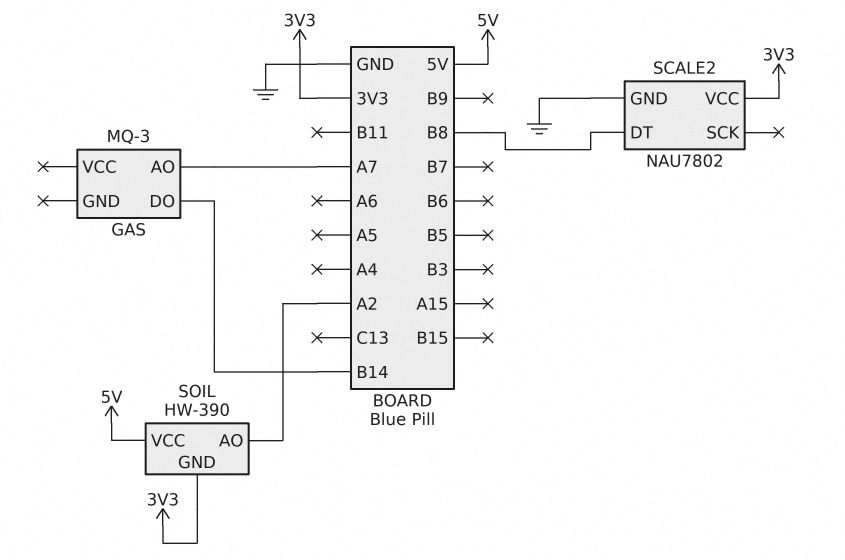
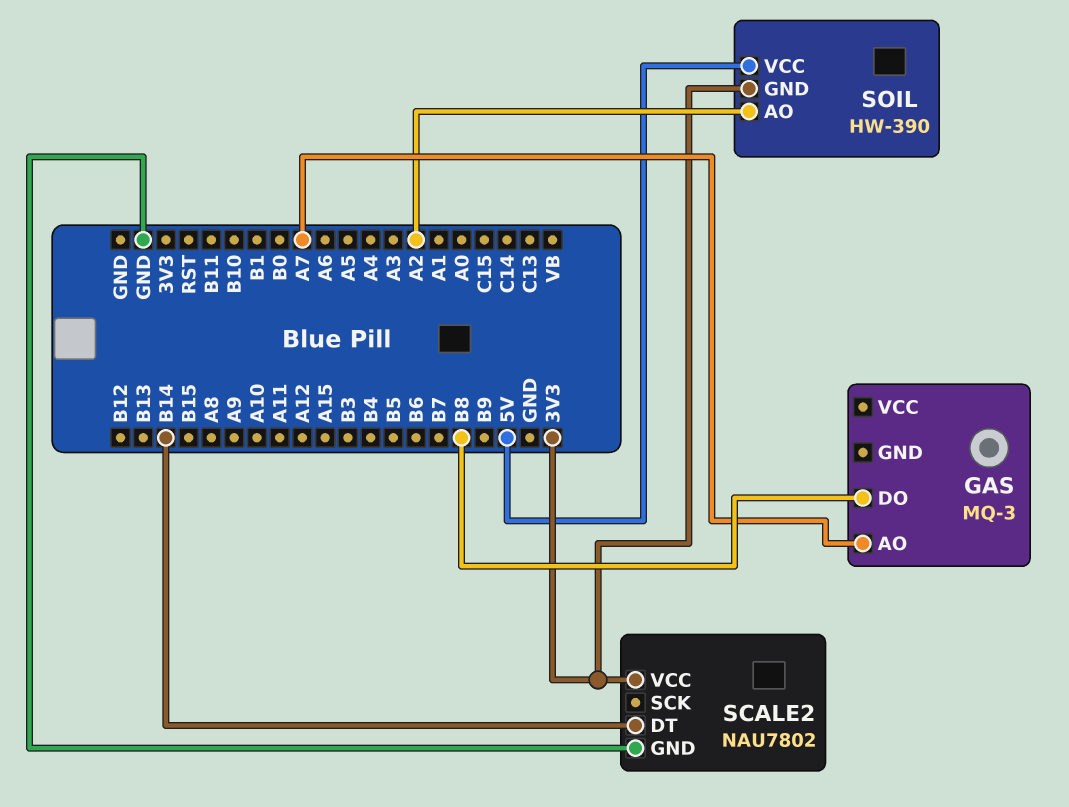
GAS pin DO: B14 -> B8
SCALE2 pin DT: B8 -> B14

